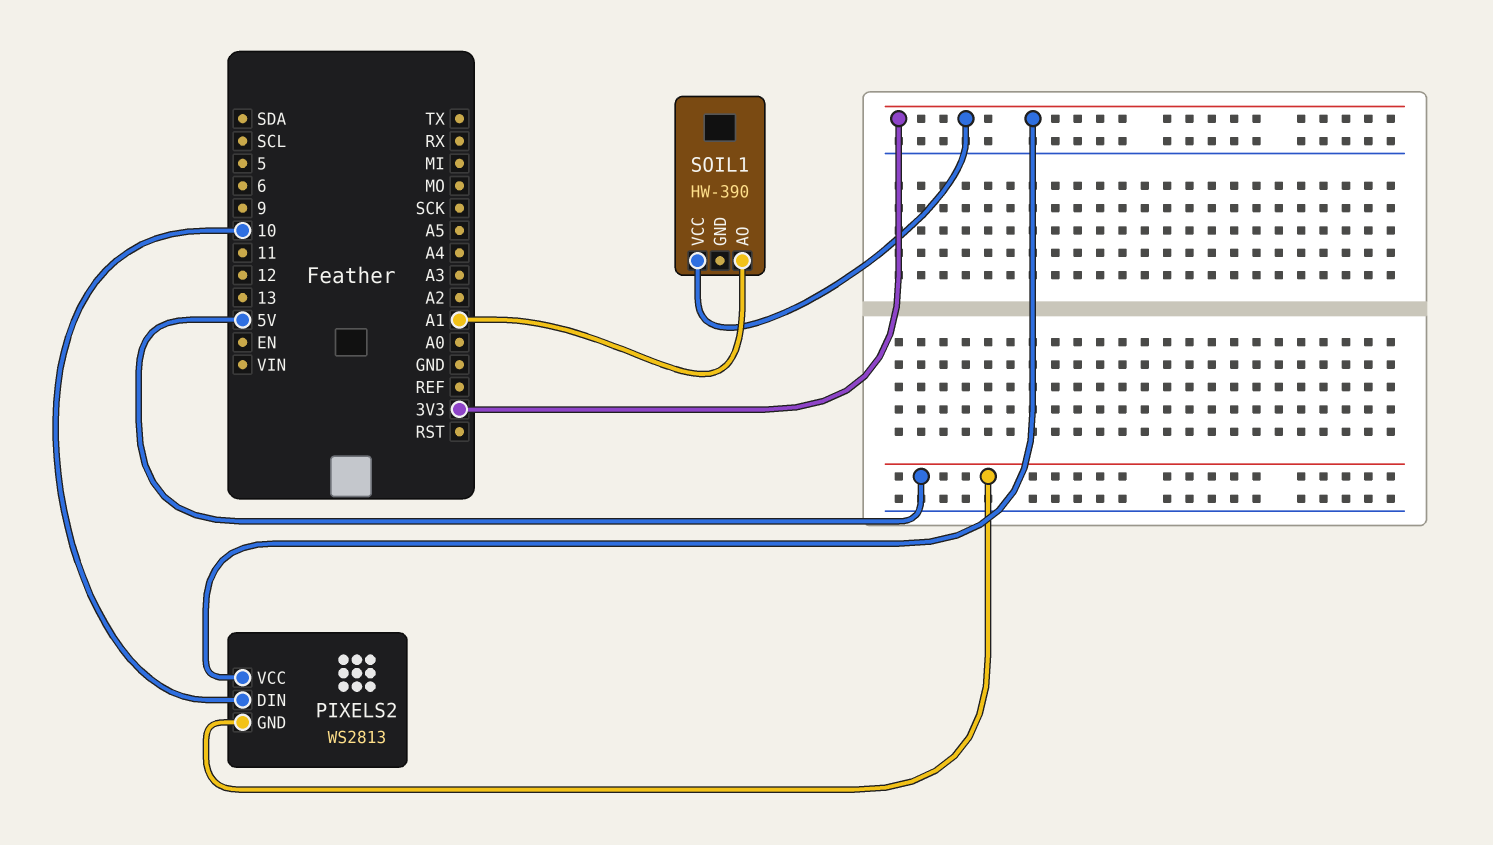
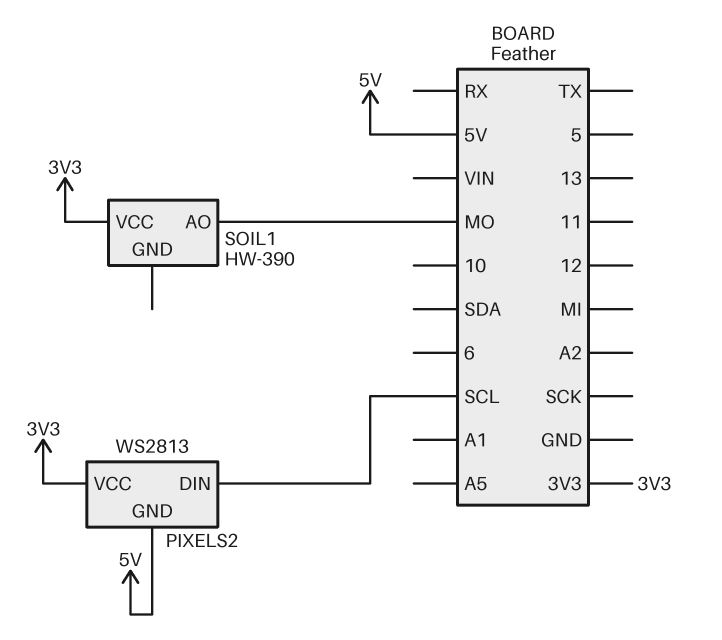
PIXELS2 pin DIN: 10 -> SCL
SOIL1 pin AO: A1 -> MO

